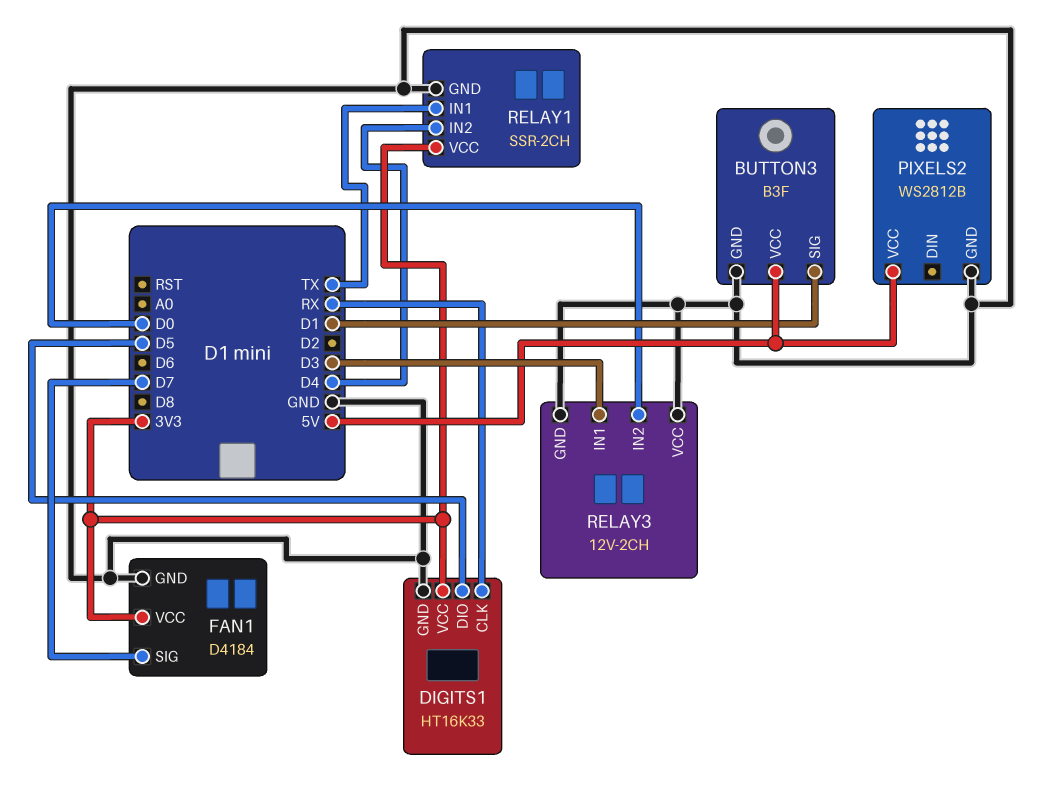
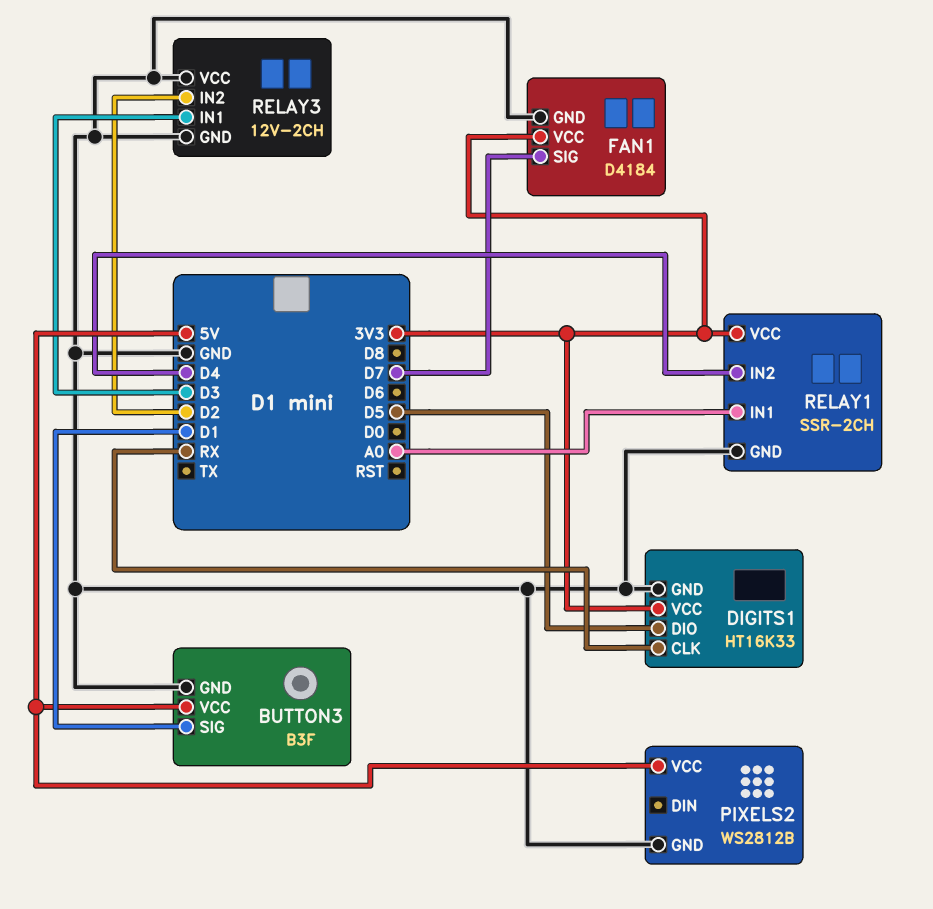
RELAY1 pin IN1: TX -> A0
RELAY3 pin IN2: D0 -> D2

